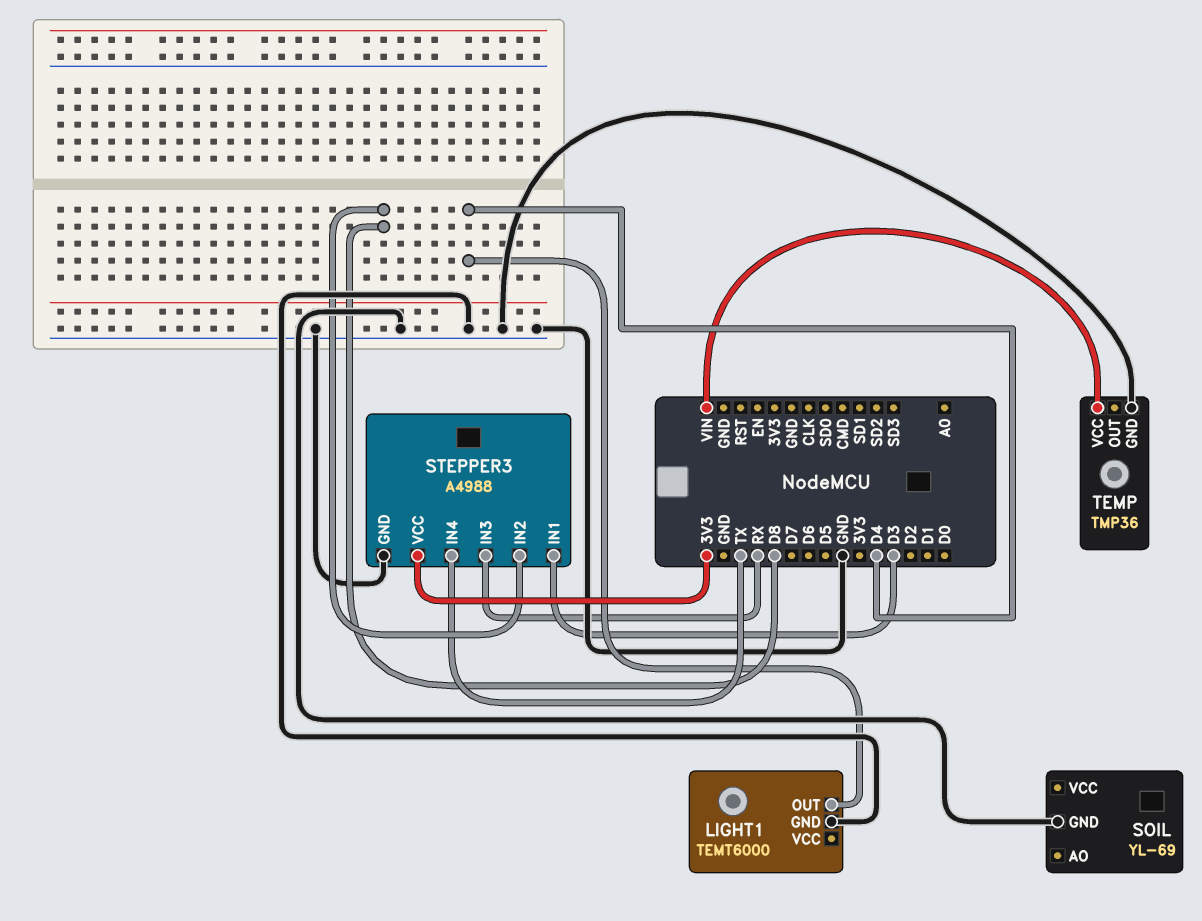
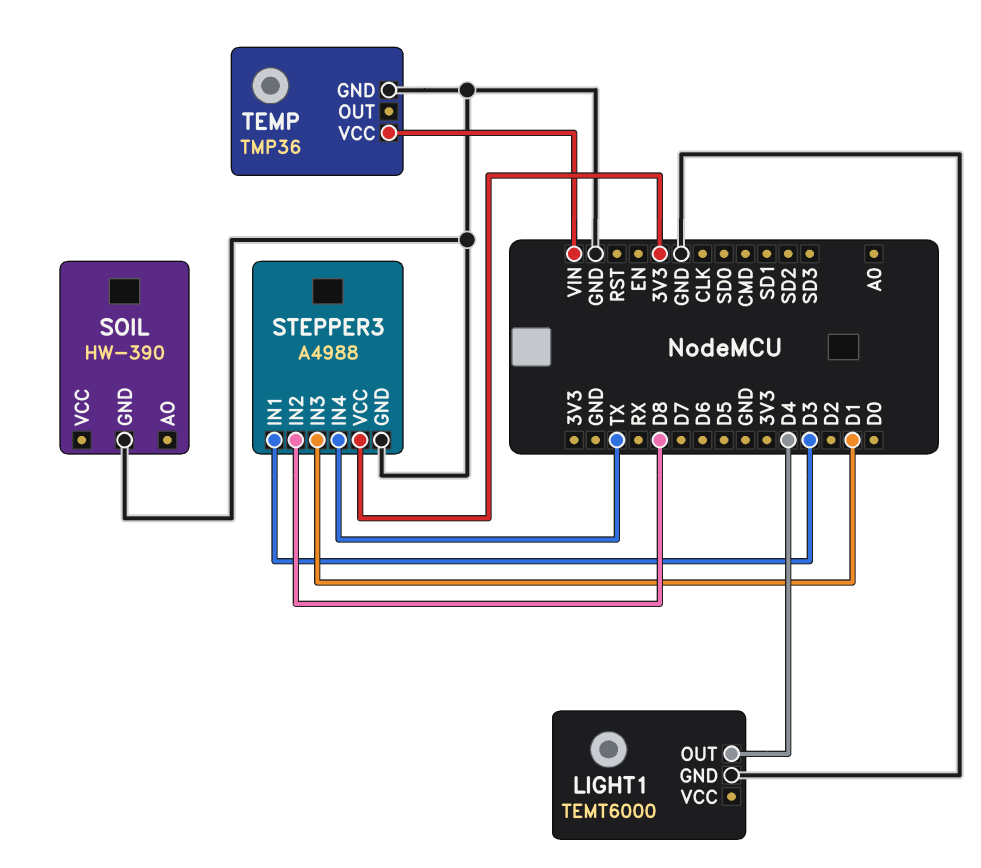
SOIL: YL-69 -> HW-390
STEPPER3 pin IN3: RX -> D1

